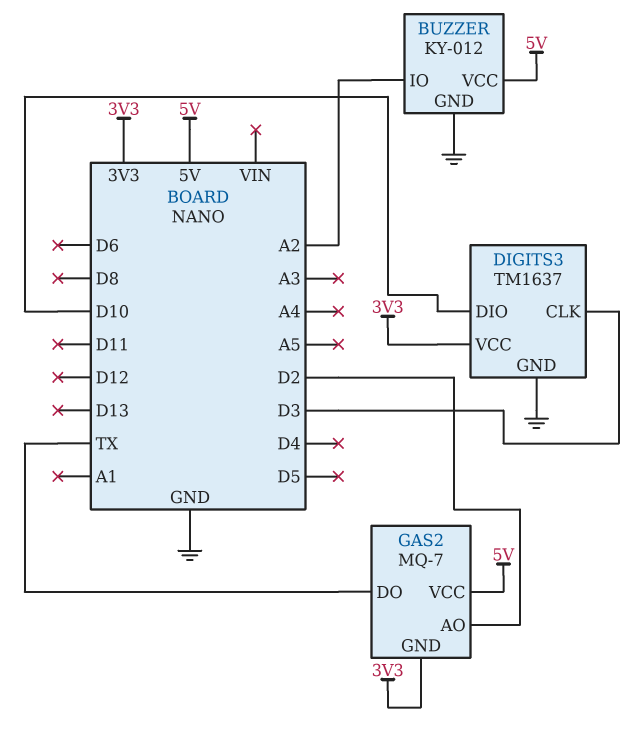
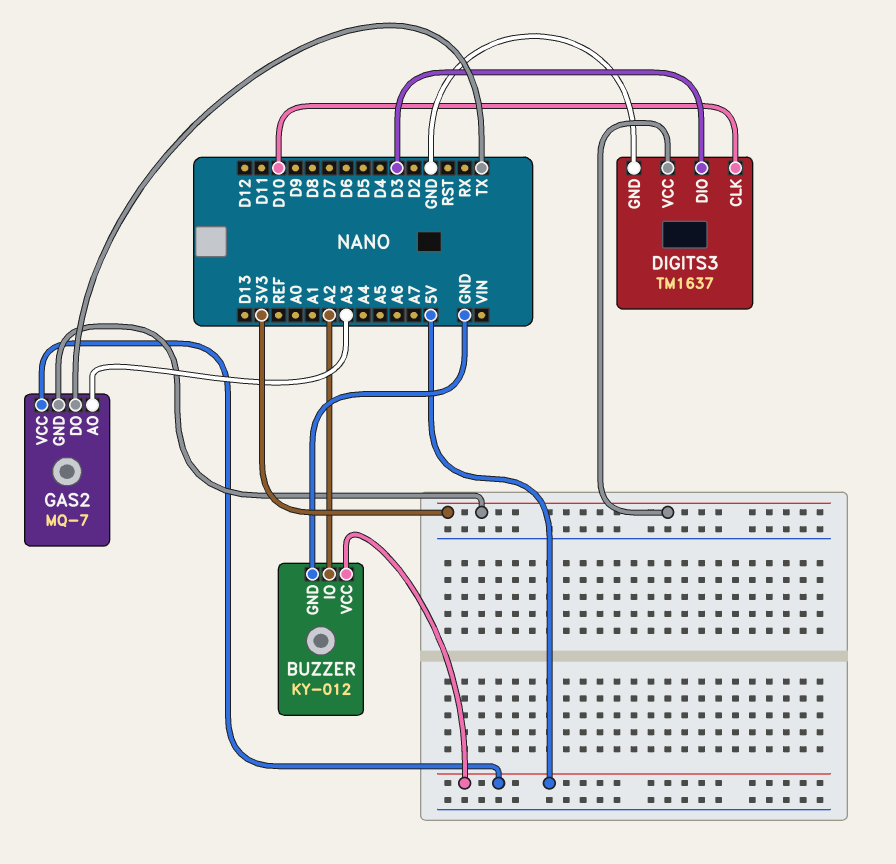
DIGITS3 pin CLK: D3 -> D10
DIGITS3 pin DIO: D10 -> D3
GAS2 pin AO: D2 -> A3

